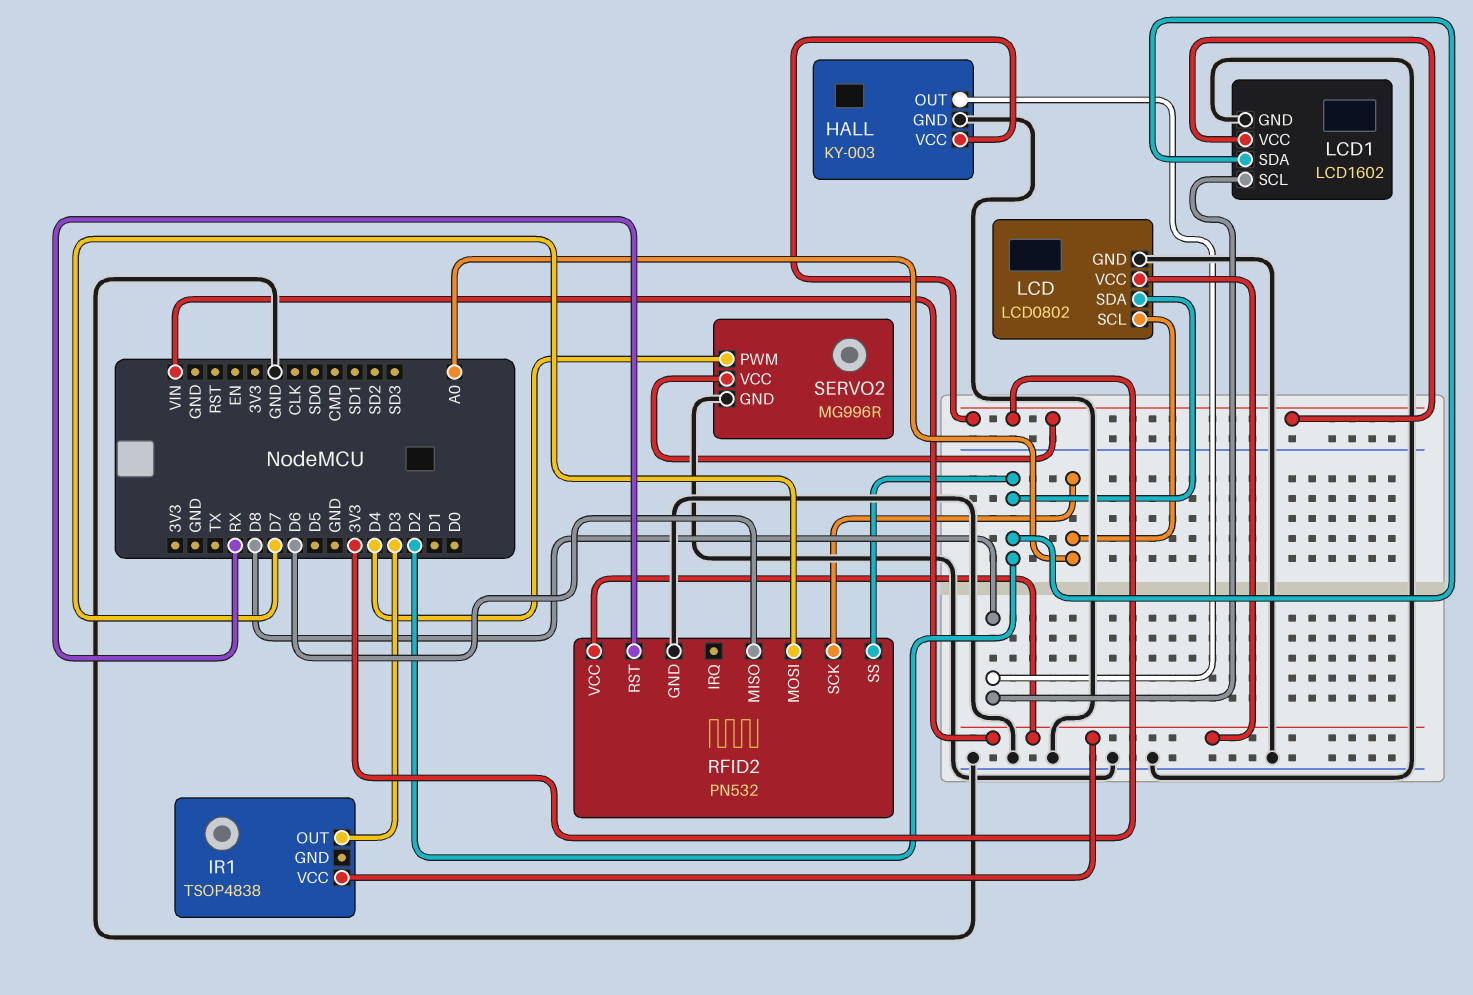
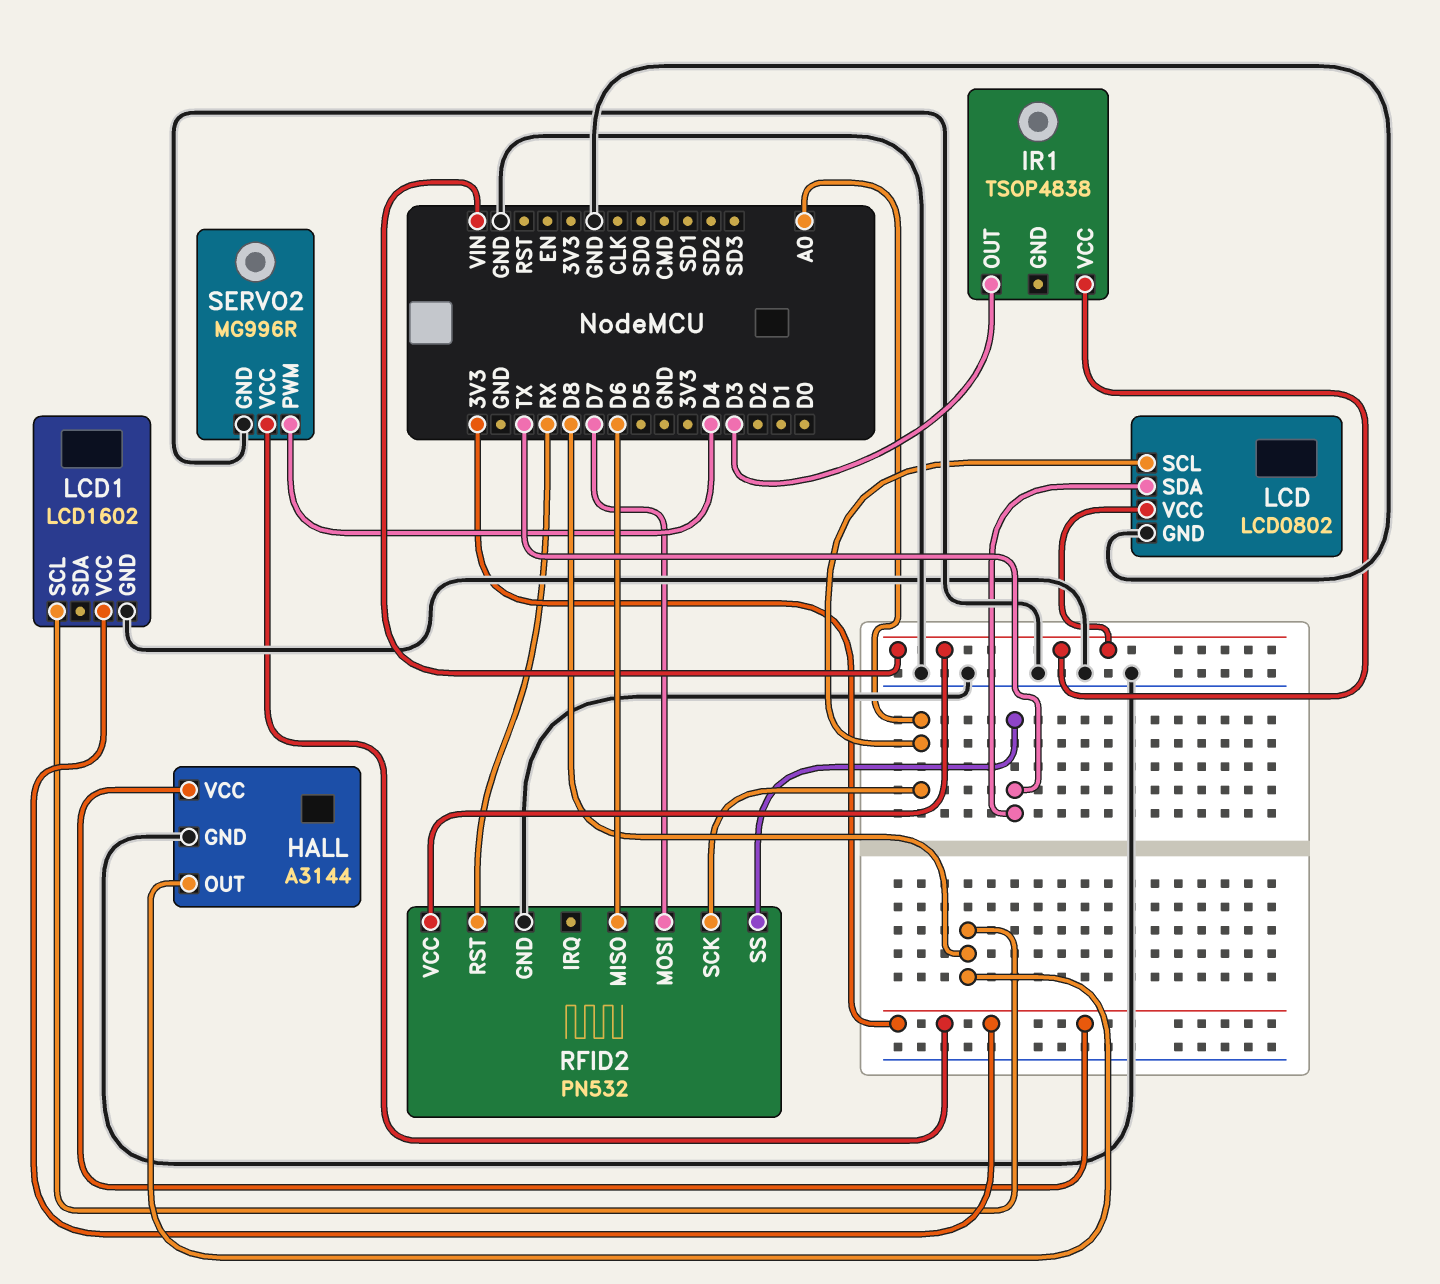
HALL: KY-003 -> A3144
LCD pin SDA: D2 -> TX
LCD1 pin SDA: D2 -> none
RFID2 pin SS: D2 -> TX

